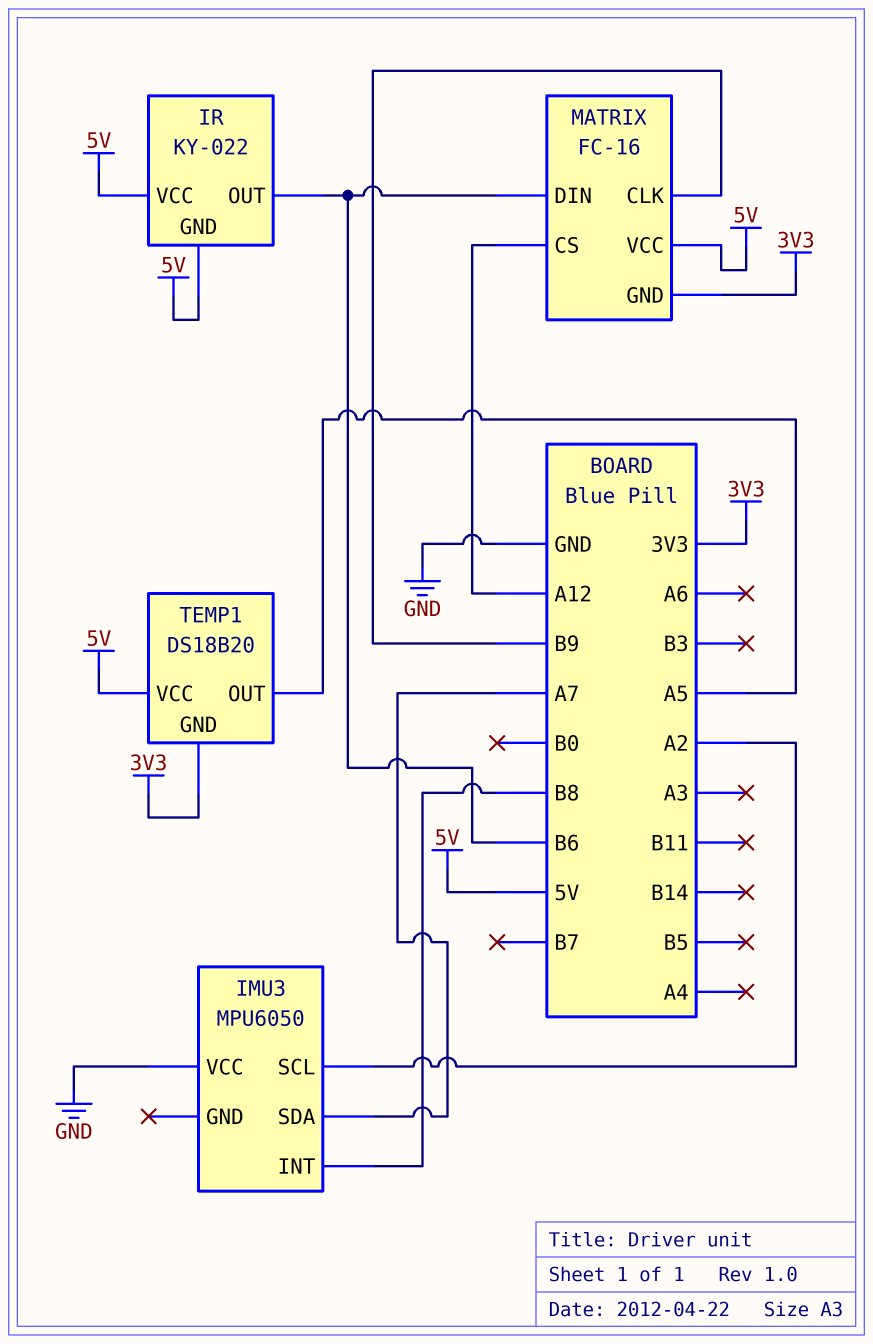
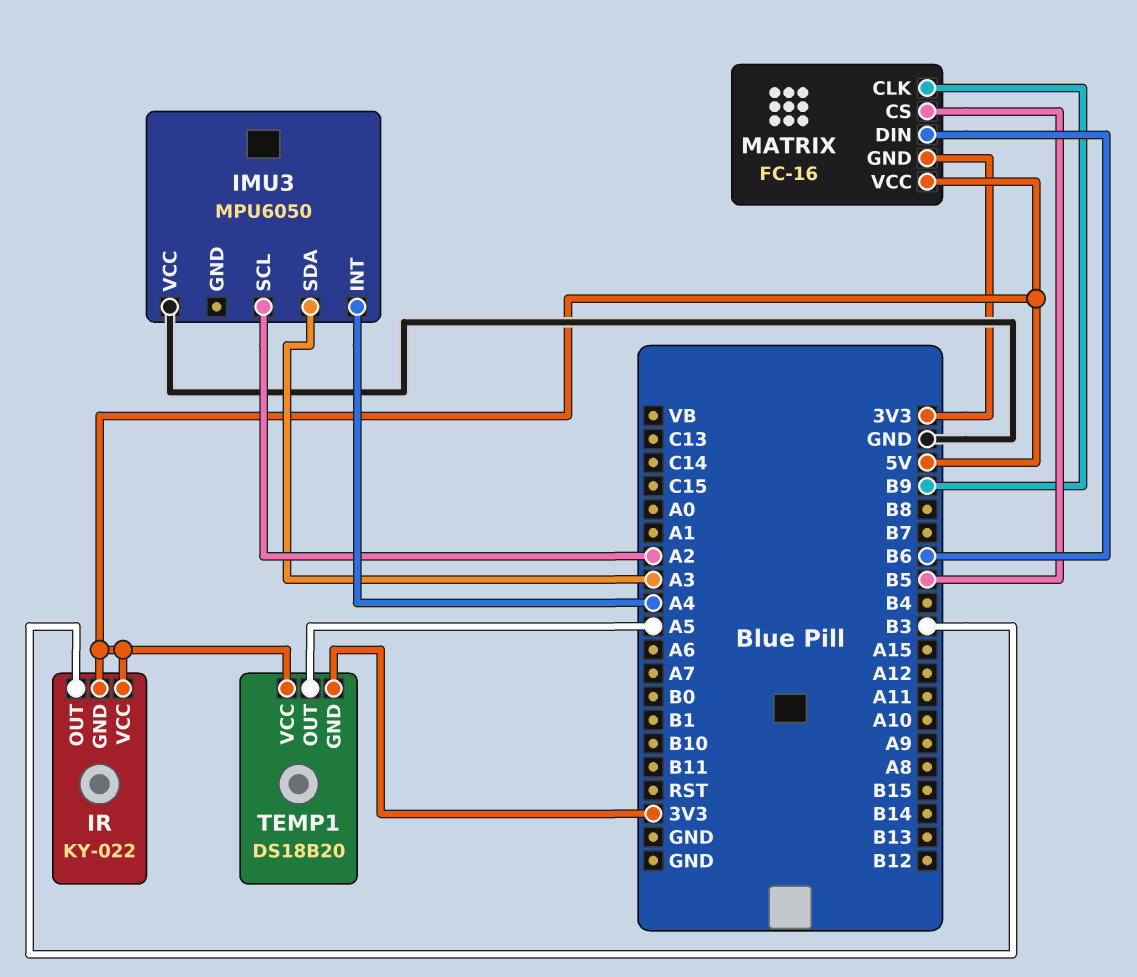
IMU3 pin INT: B8 -> A4
IMU3 pin SDA: A7 -> A3
IR pin OUT: B6 -> B3
MATRIX pin CS: A12 -> B5

